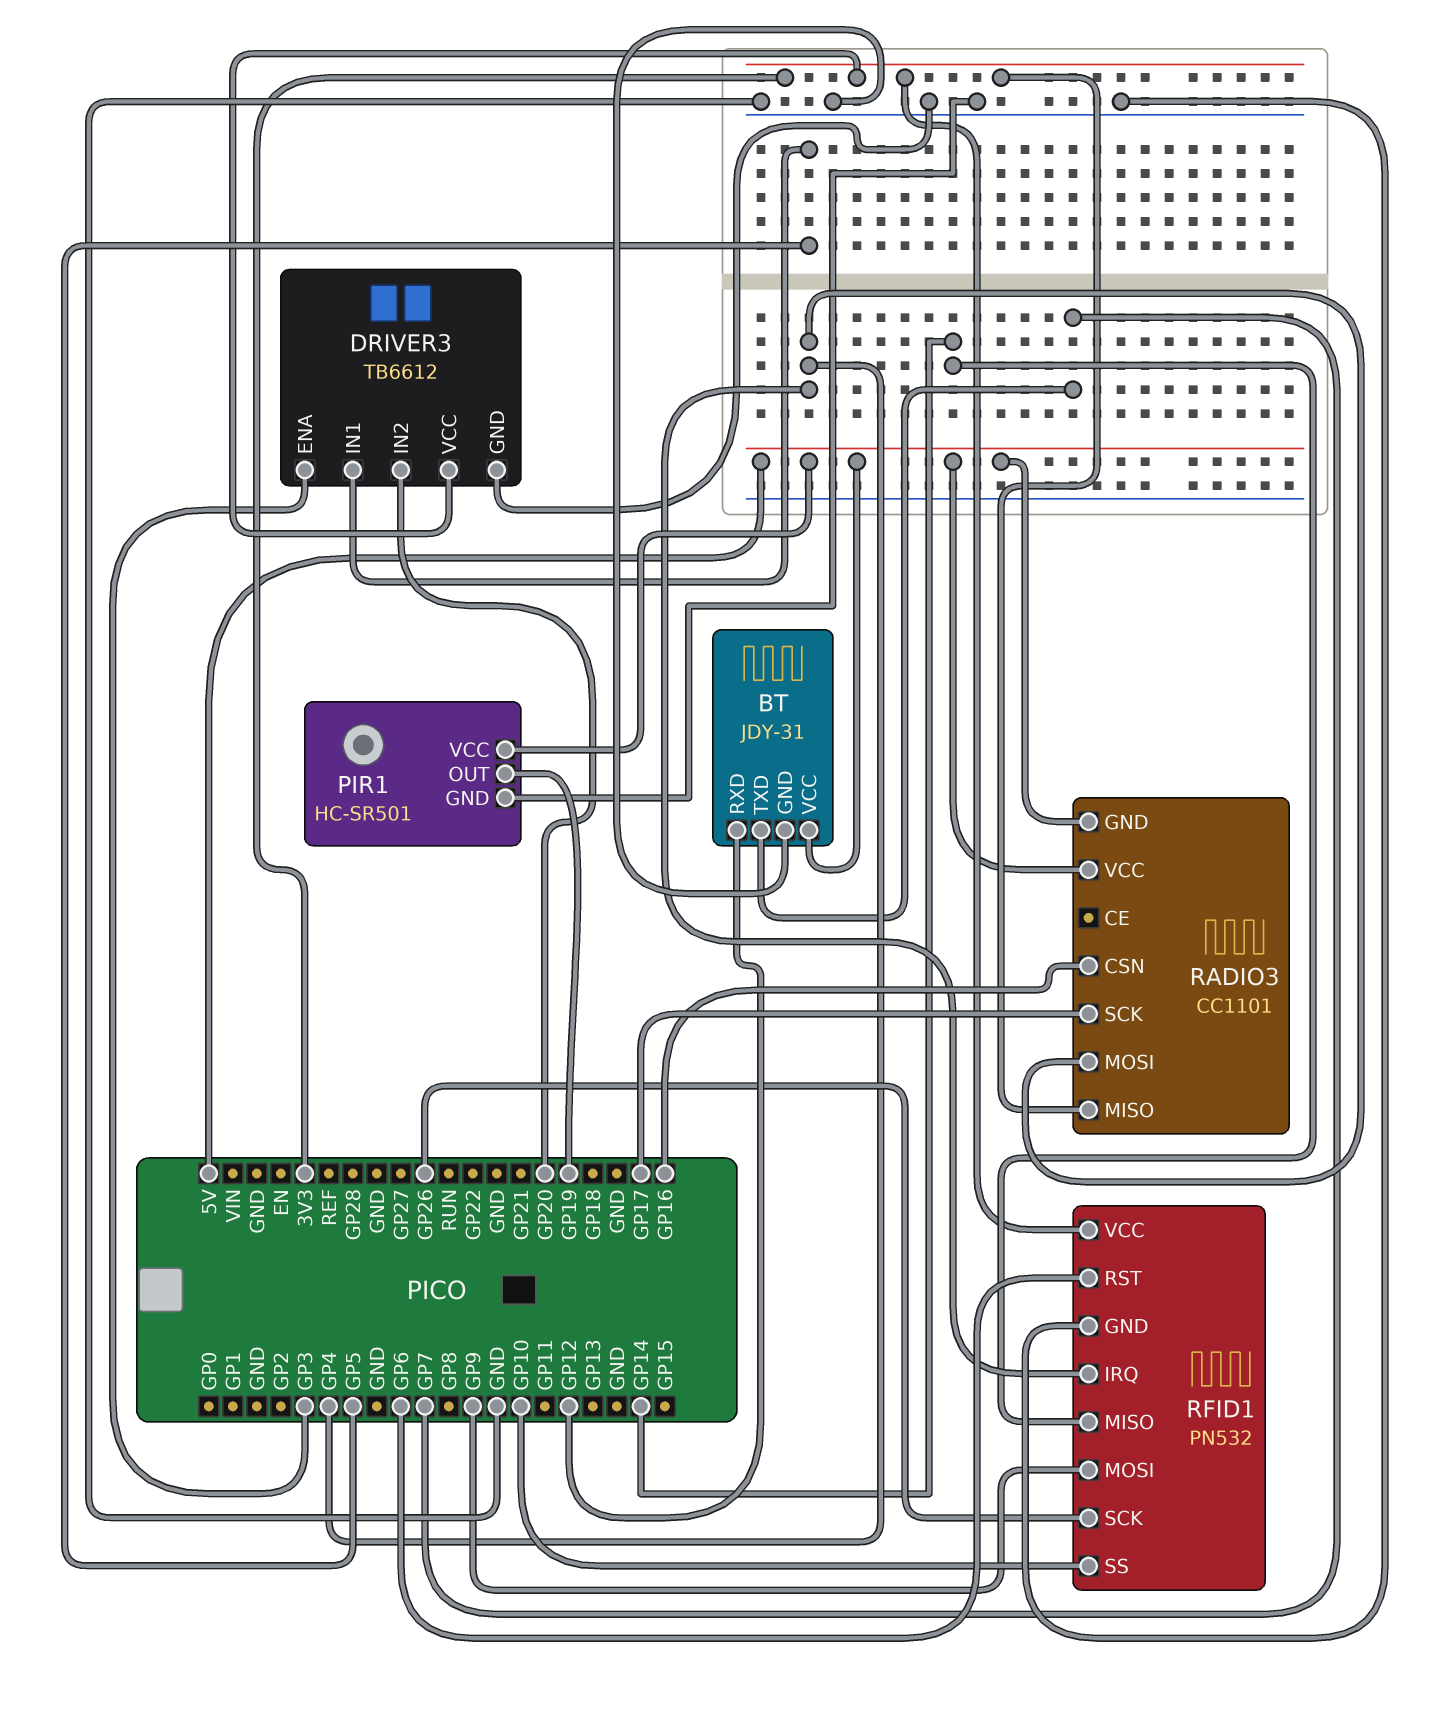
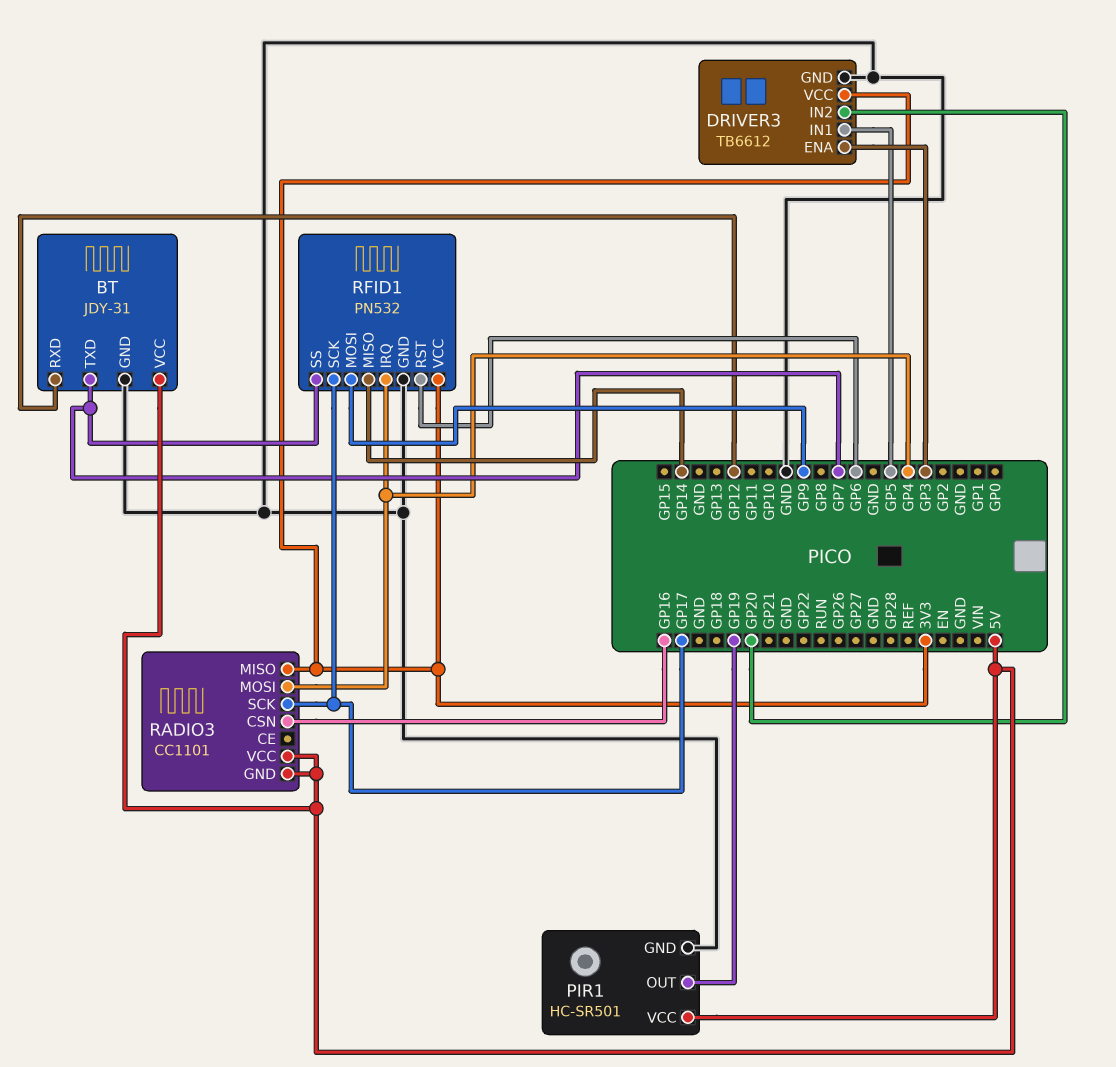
RFID1 pin SCK: GP26 -> GP17
RFID1 pin SS: GP10 -> GP7

